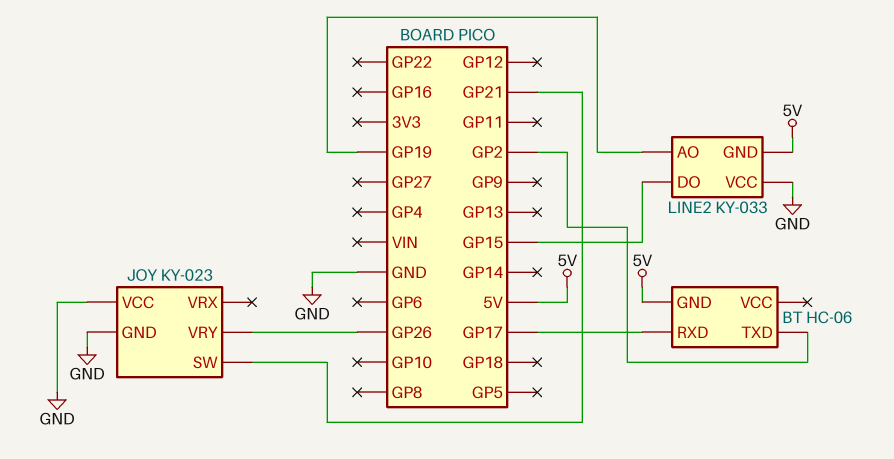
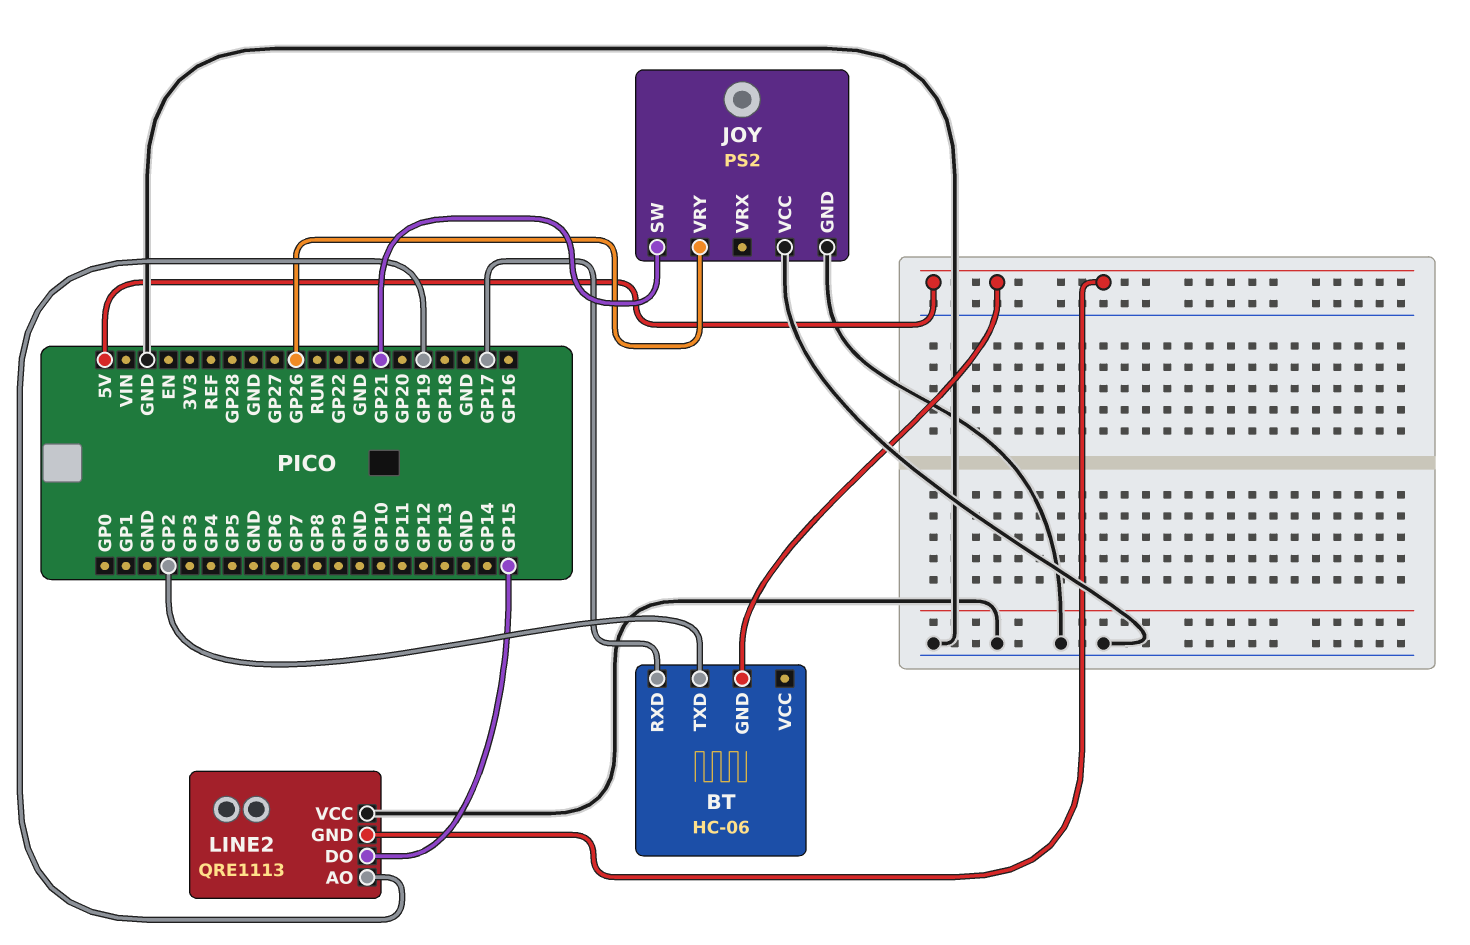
JOY: KY-023 -> PS2
LINE2: KY-033 -> QRE1113

